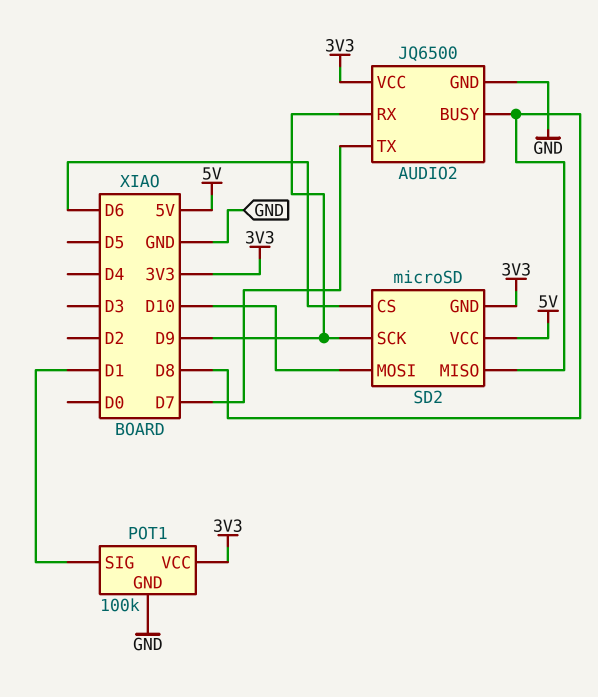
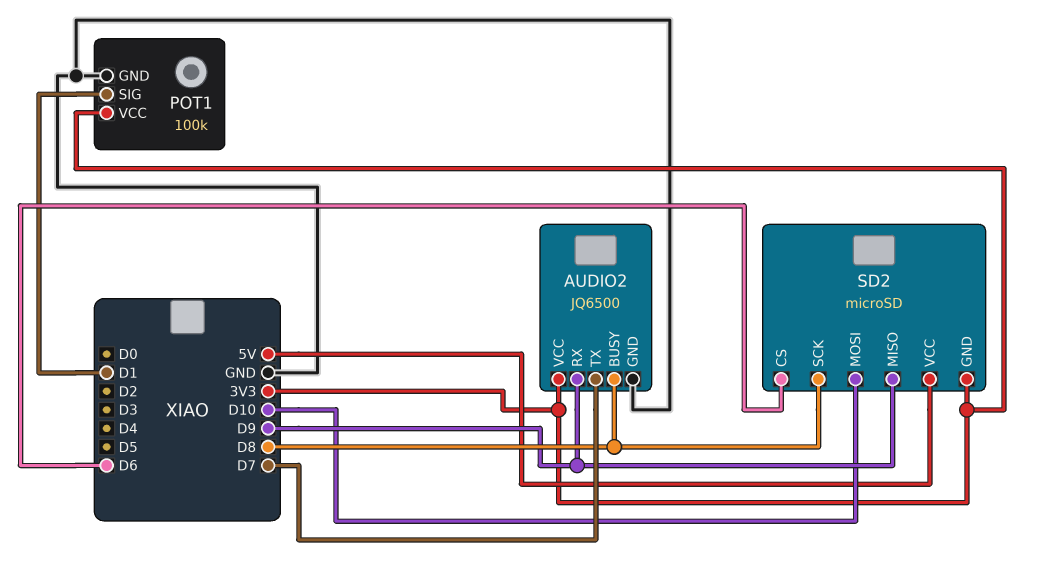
SD2 pin MISO: D8 -> D9
SD2 pin SCK: D9 -> D8

